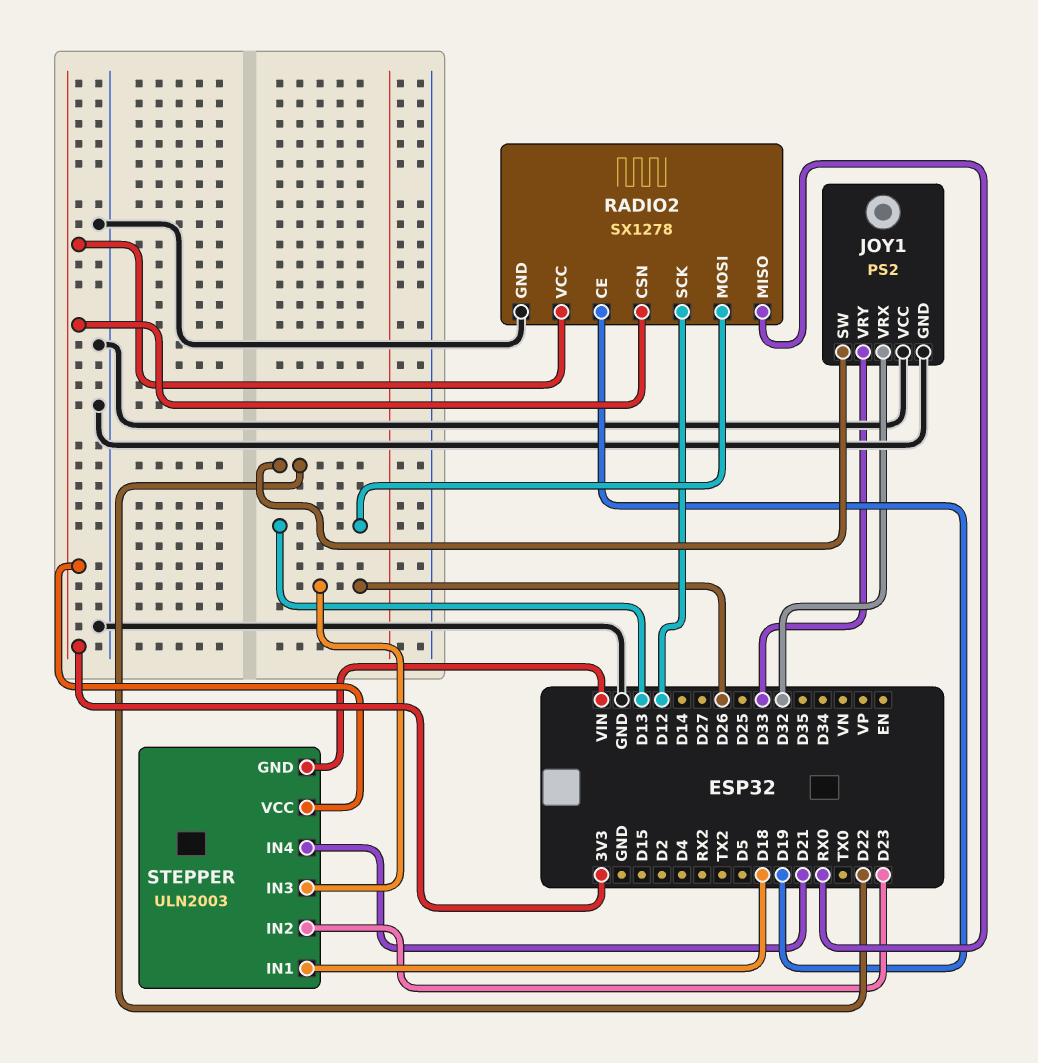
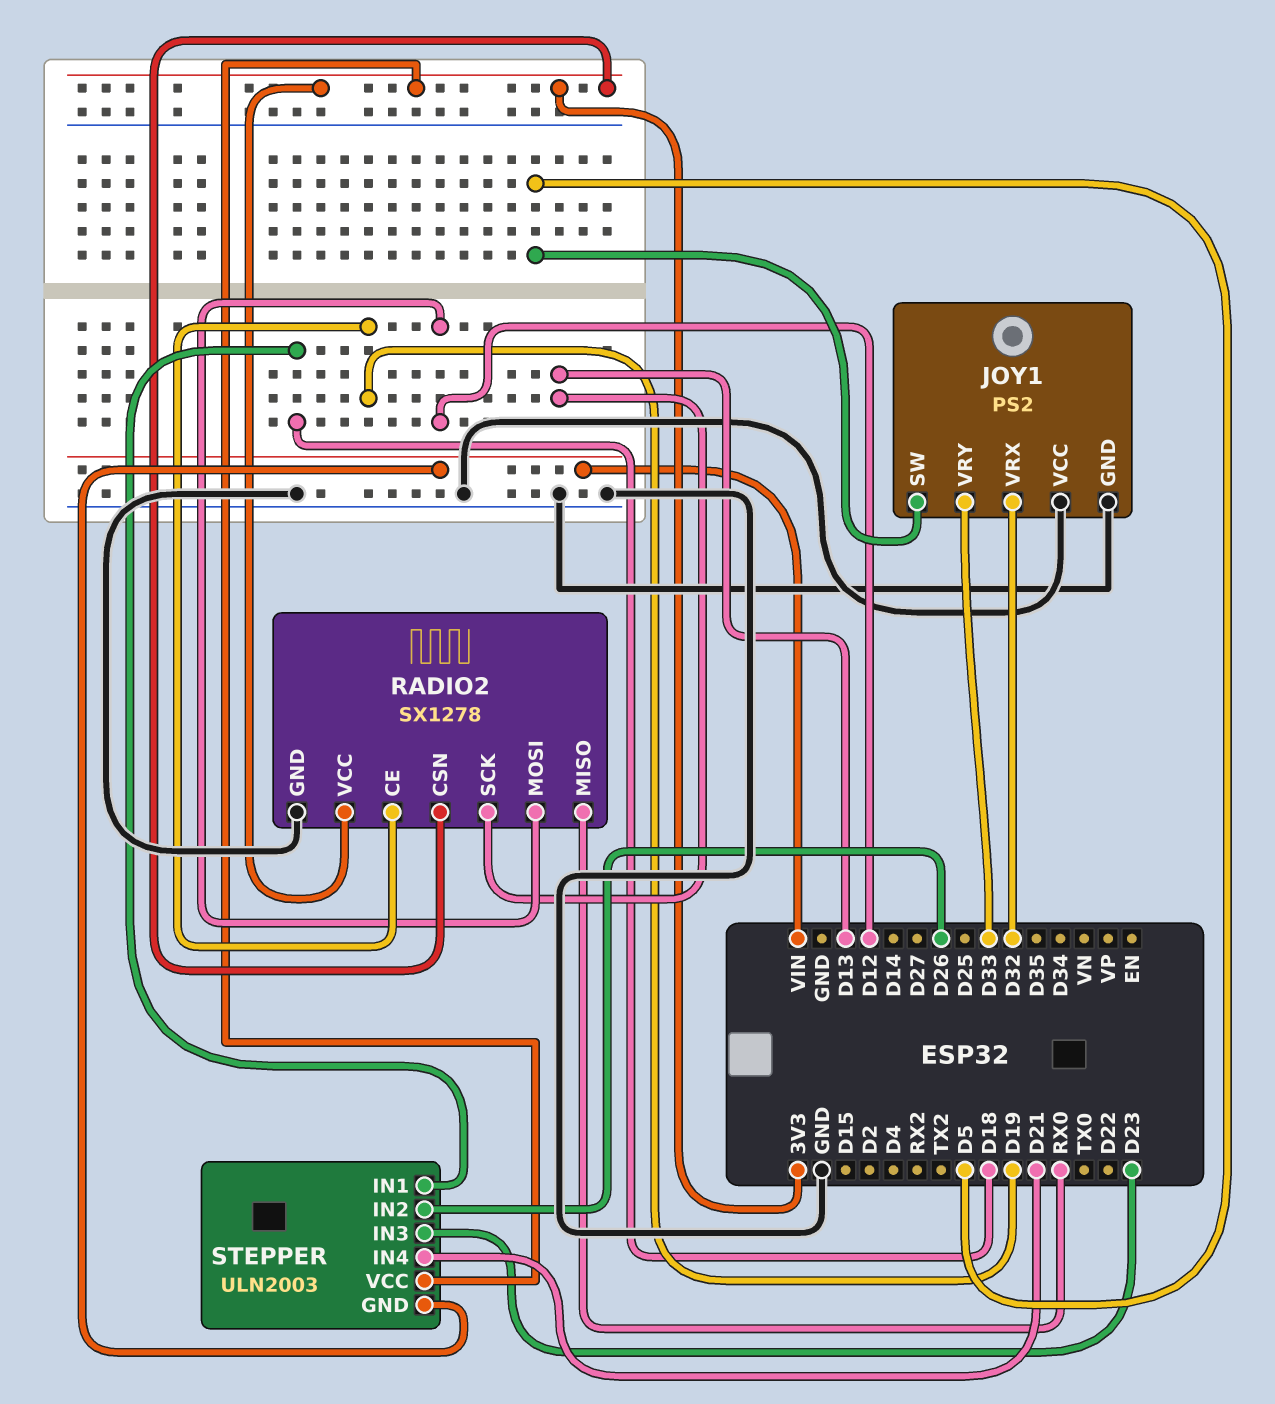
JOY1 pin SW: D22 -> D5
RADIO2 pin MOSI: D13 -> D12
RADIO2 pin SCK: D12 -> D13
STEPPER pin IN2: D23 -> D26
STEPPER pin IN3: D26 -> D23

